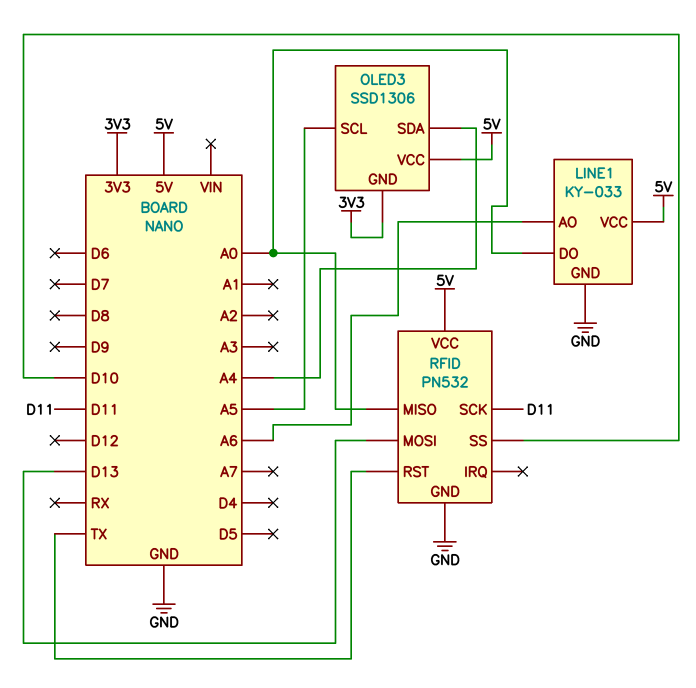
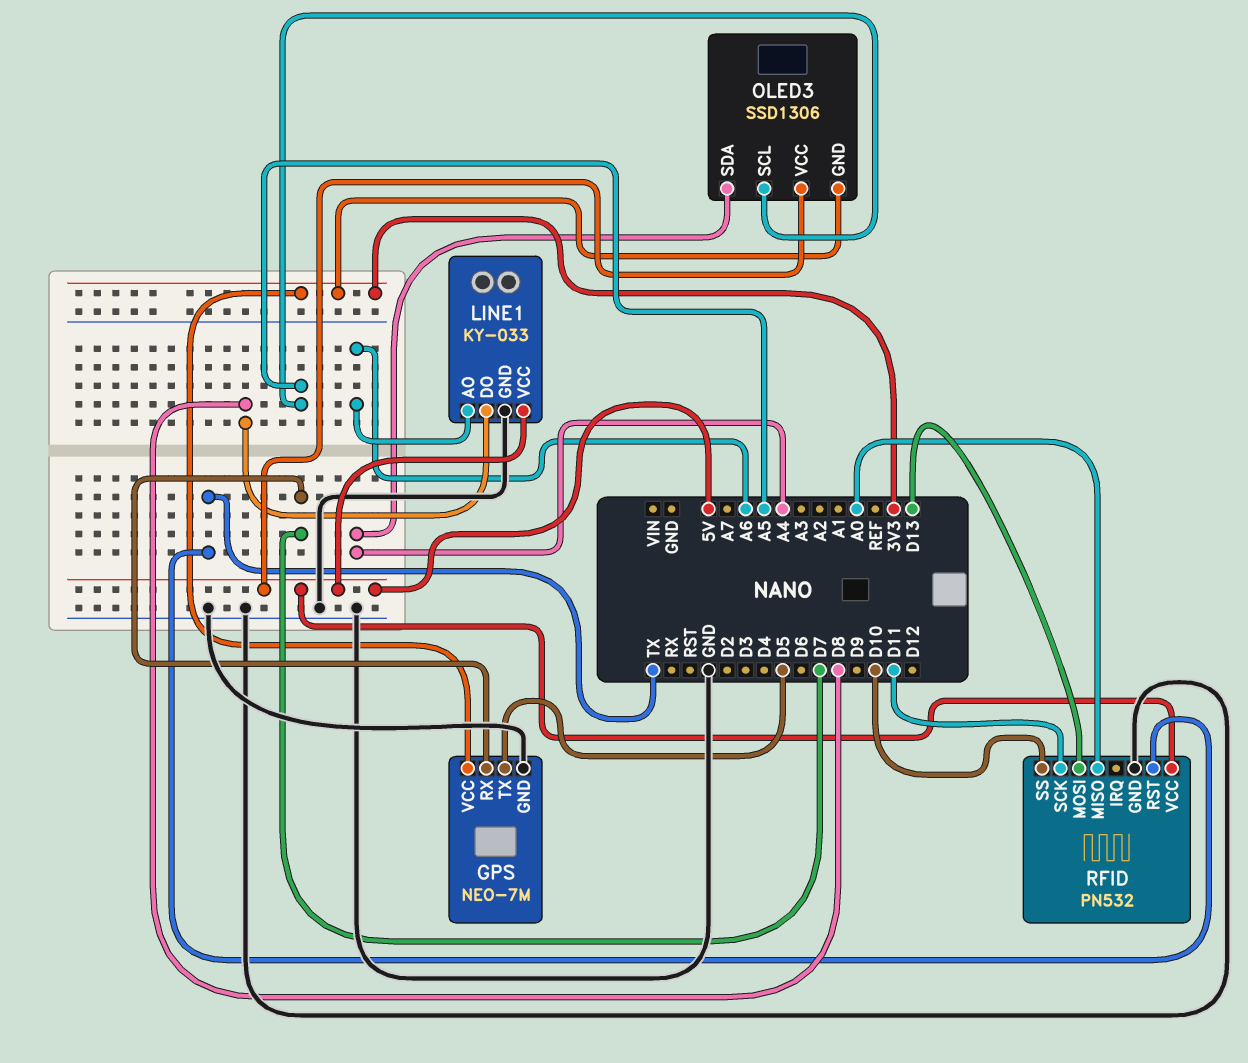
GPS: none -> NEO-7M
GPS pin GND: none -> GND
GPS pin RX: none -> D7
GPS pin TX: none -> D5
GPS pin VCC: none -> 3V3
LINE1 pin DO: A0 -> D8

